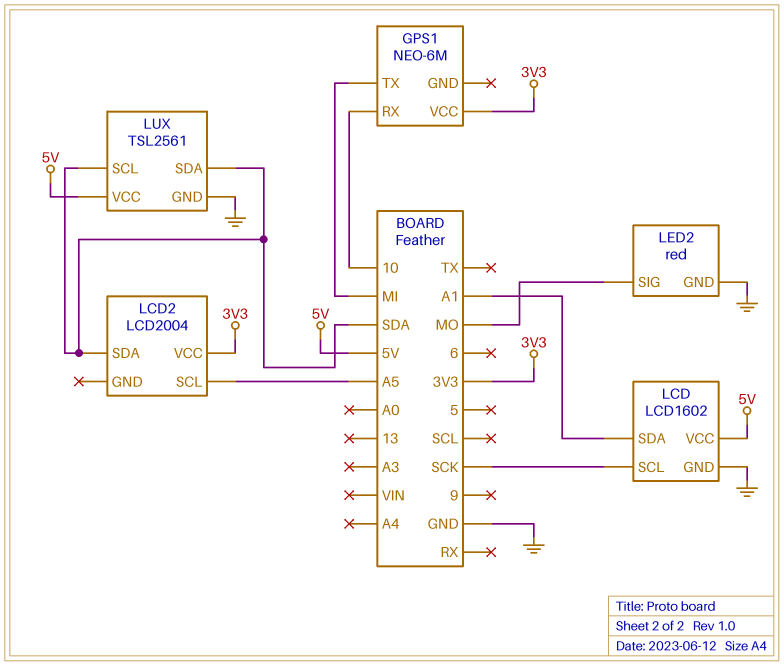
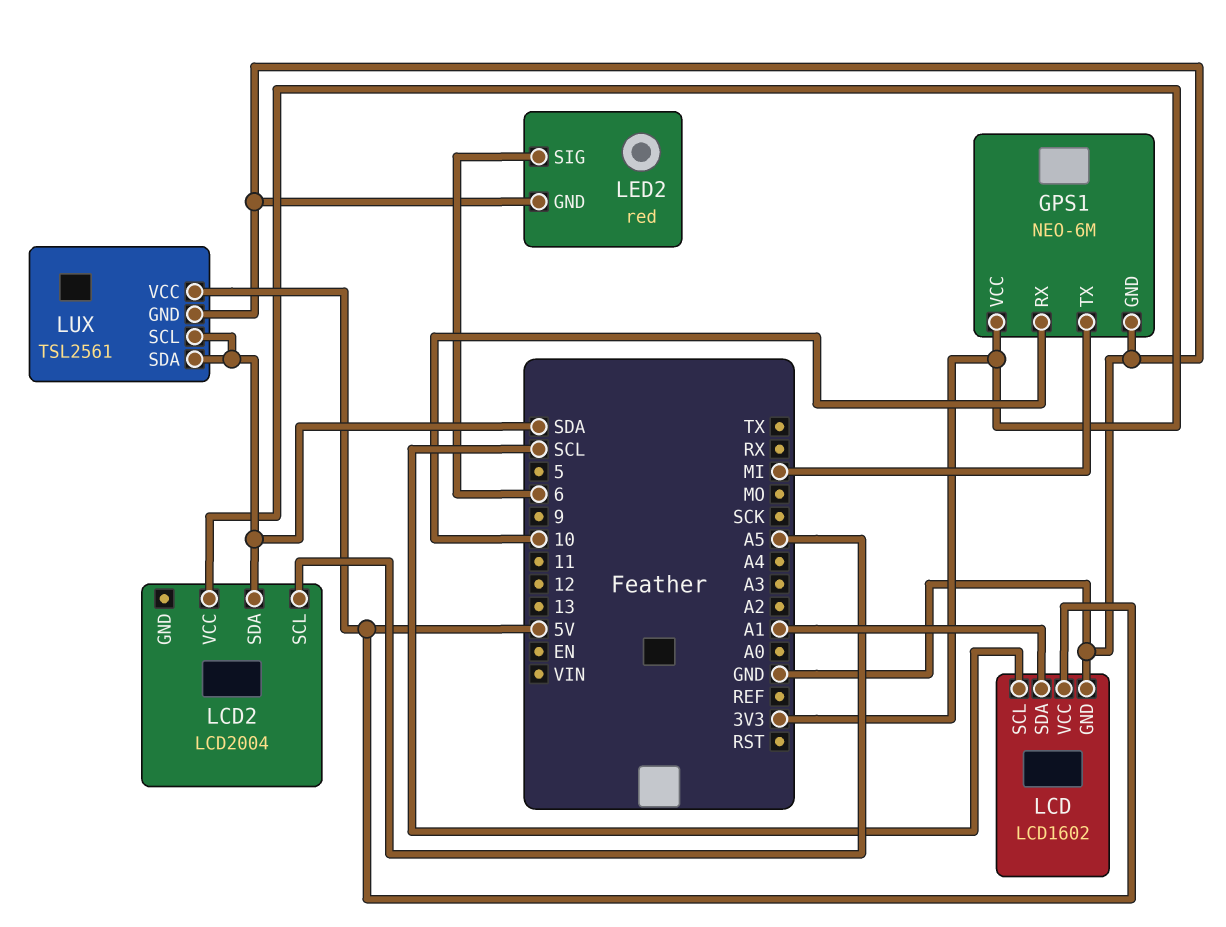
GPS1 pin GND: none -> GND
LCD pin SCL: SCK -> SCL
LED2 pin SIG: MO -> 6

